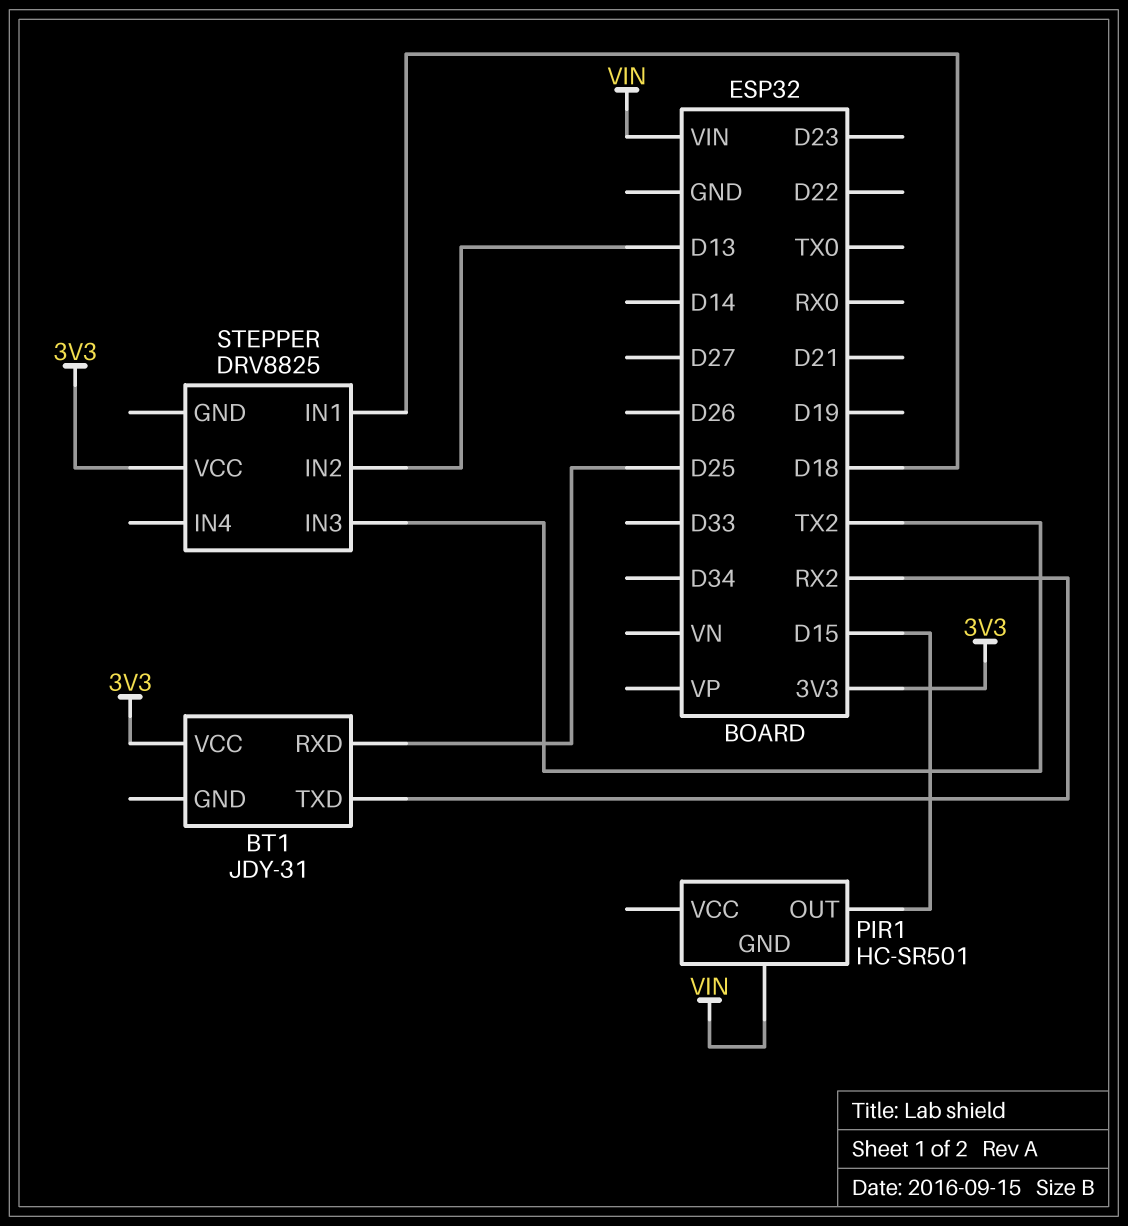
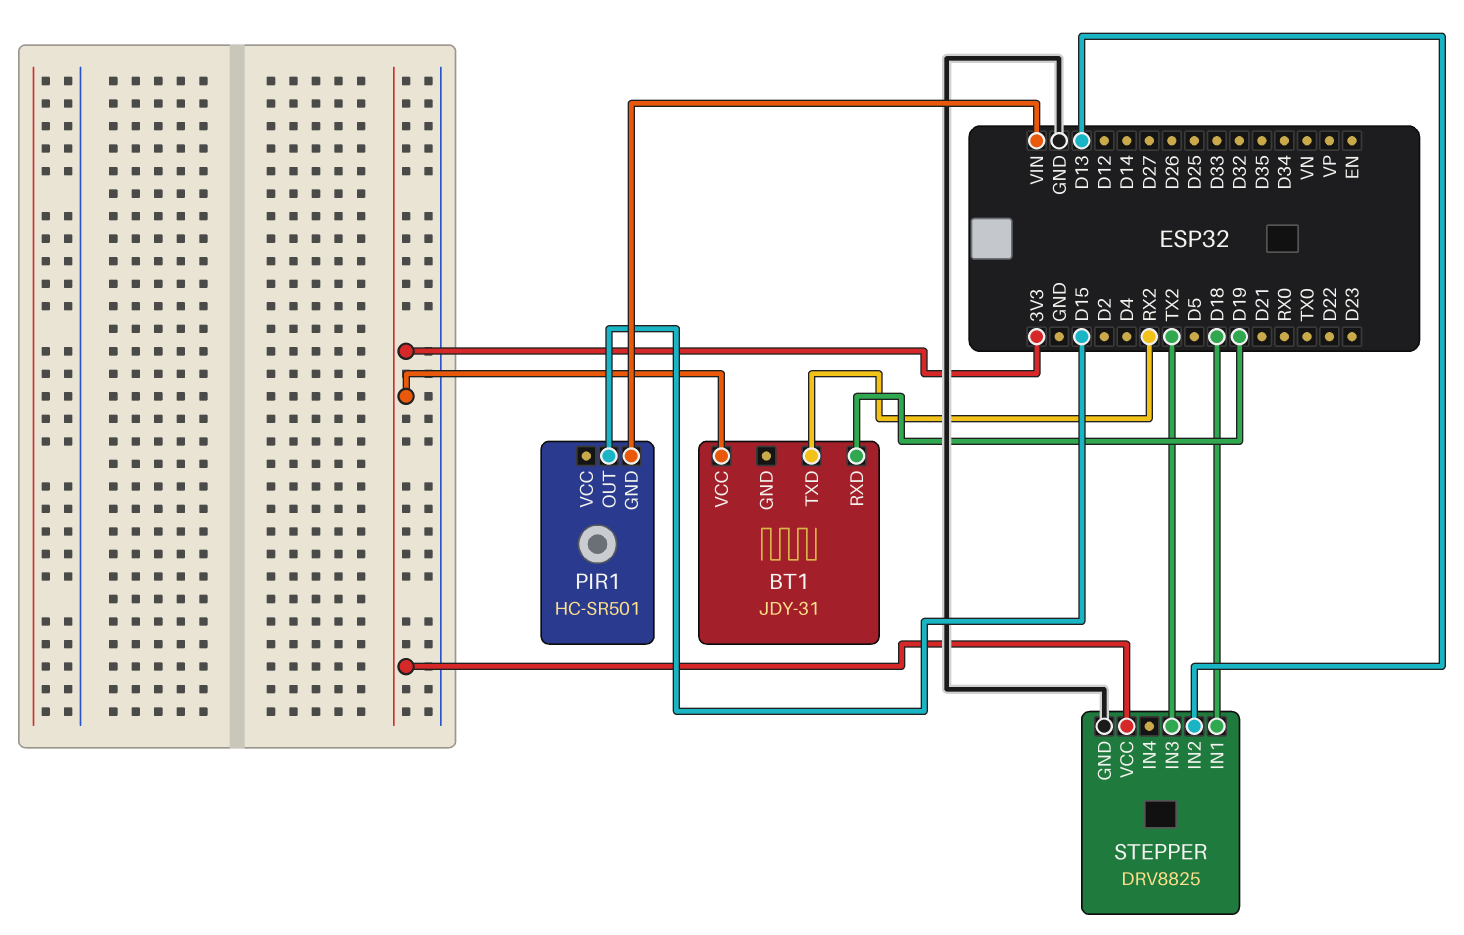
BT1 pin RXD: D25 -> D19
STEPPER pin GND: none -> GND

